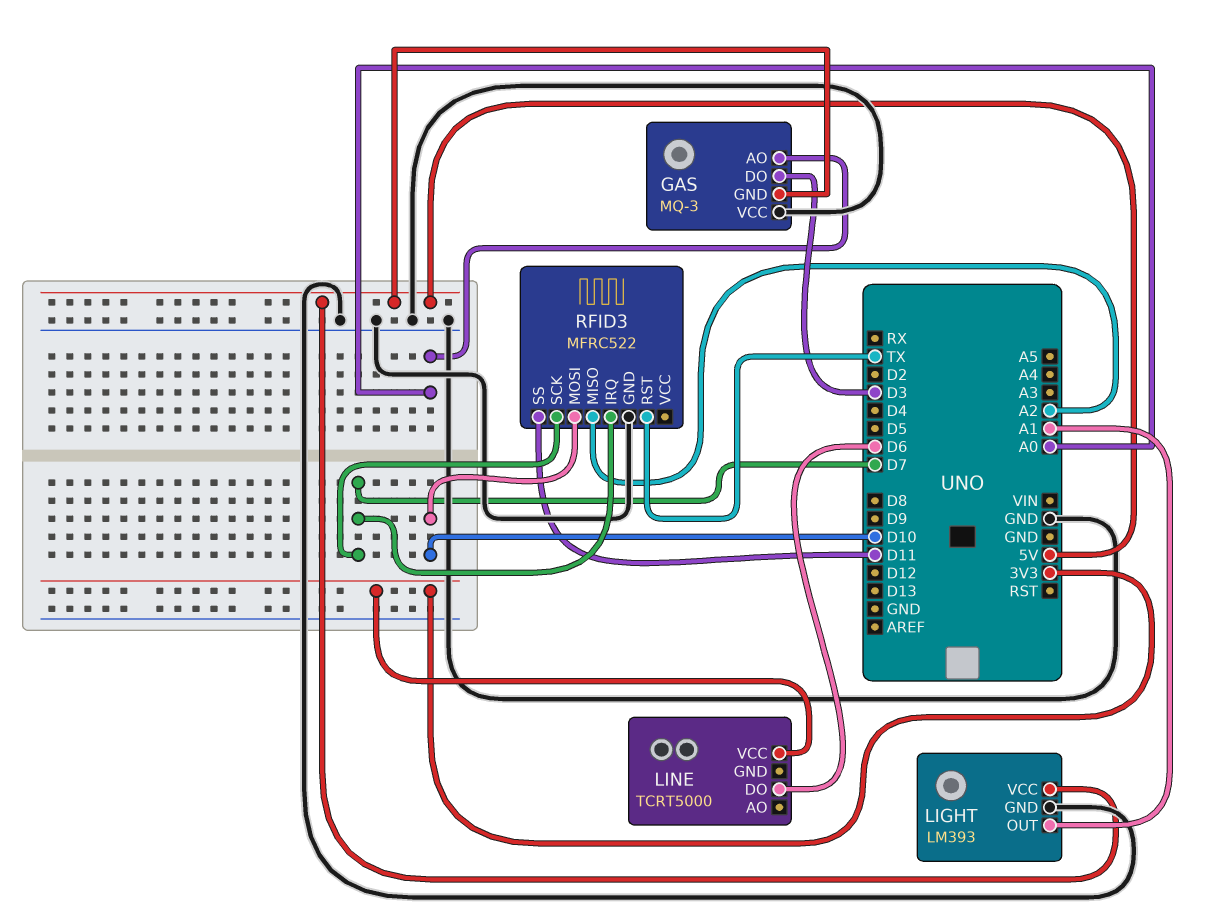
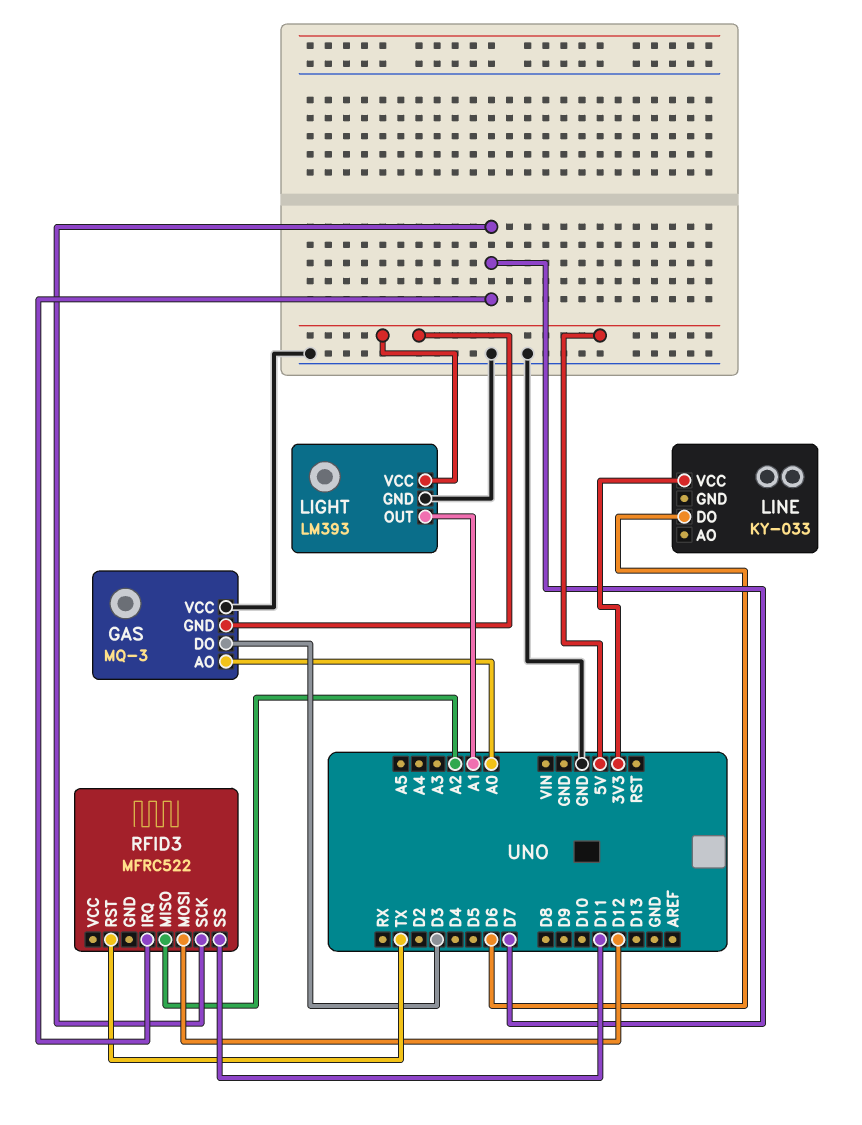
LINE: TCRT5000 -> KY-033
RFID3 pin GND: GND -> none
RFID3 pin MOSI: D10 -> D12

